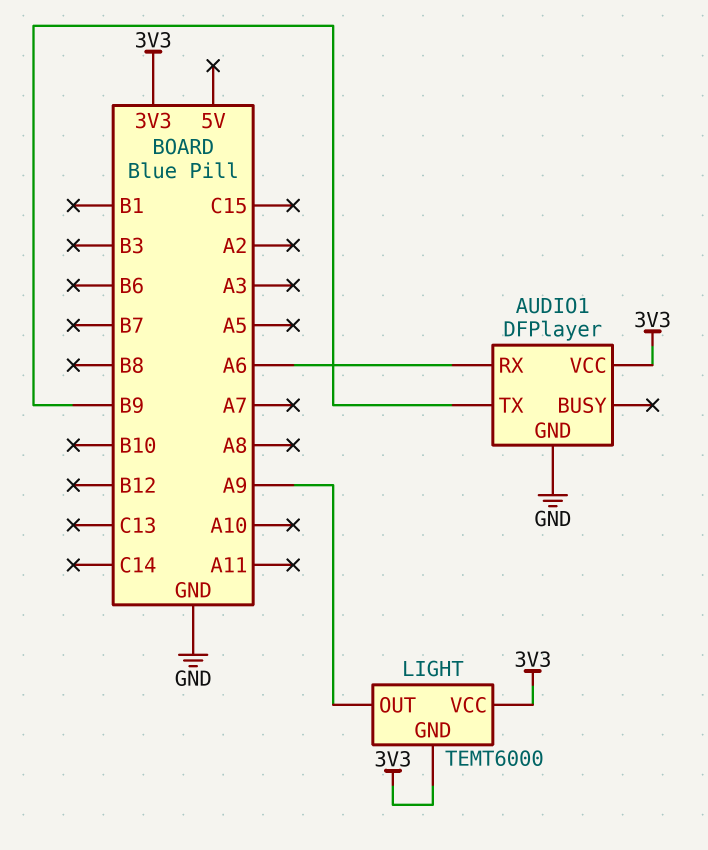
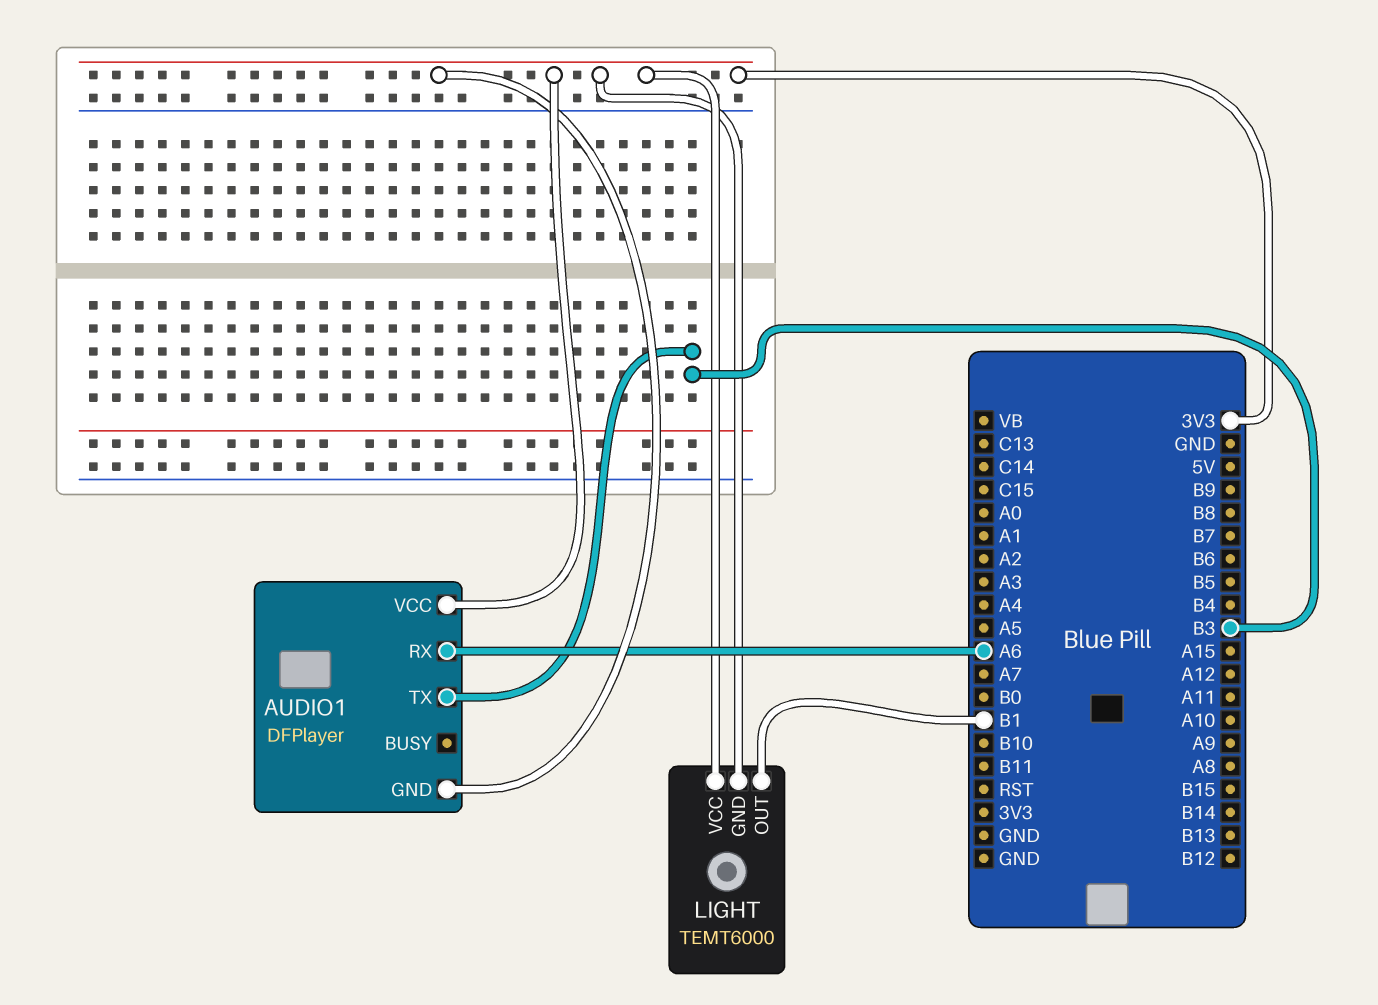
AUDIO1 pin GND: GND -> 3V3
AUDIO1 pin TX: B9 -> B3
LIGHT pin OUT: A9 -> B1

